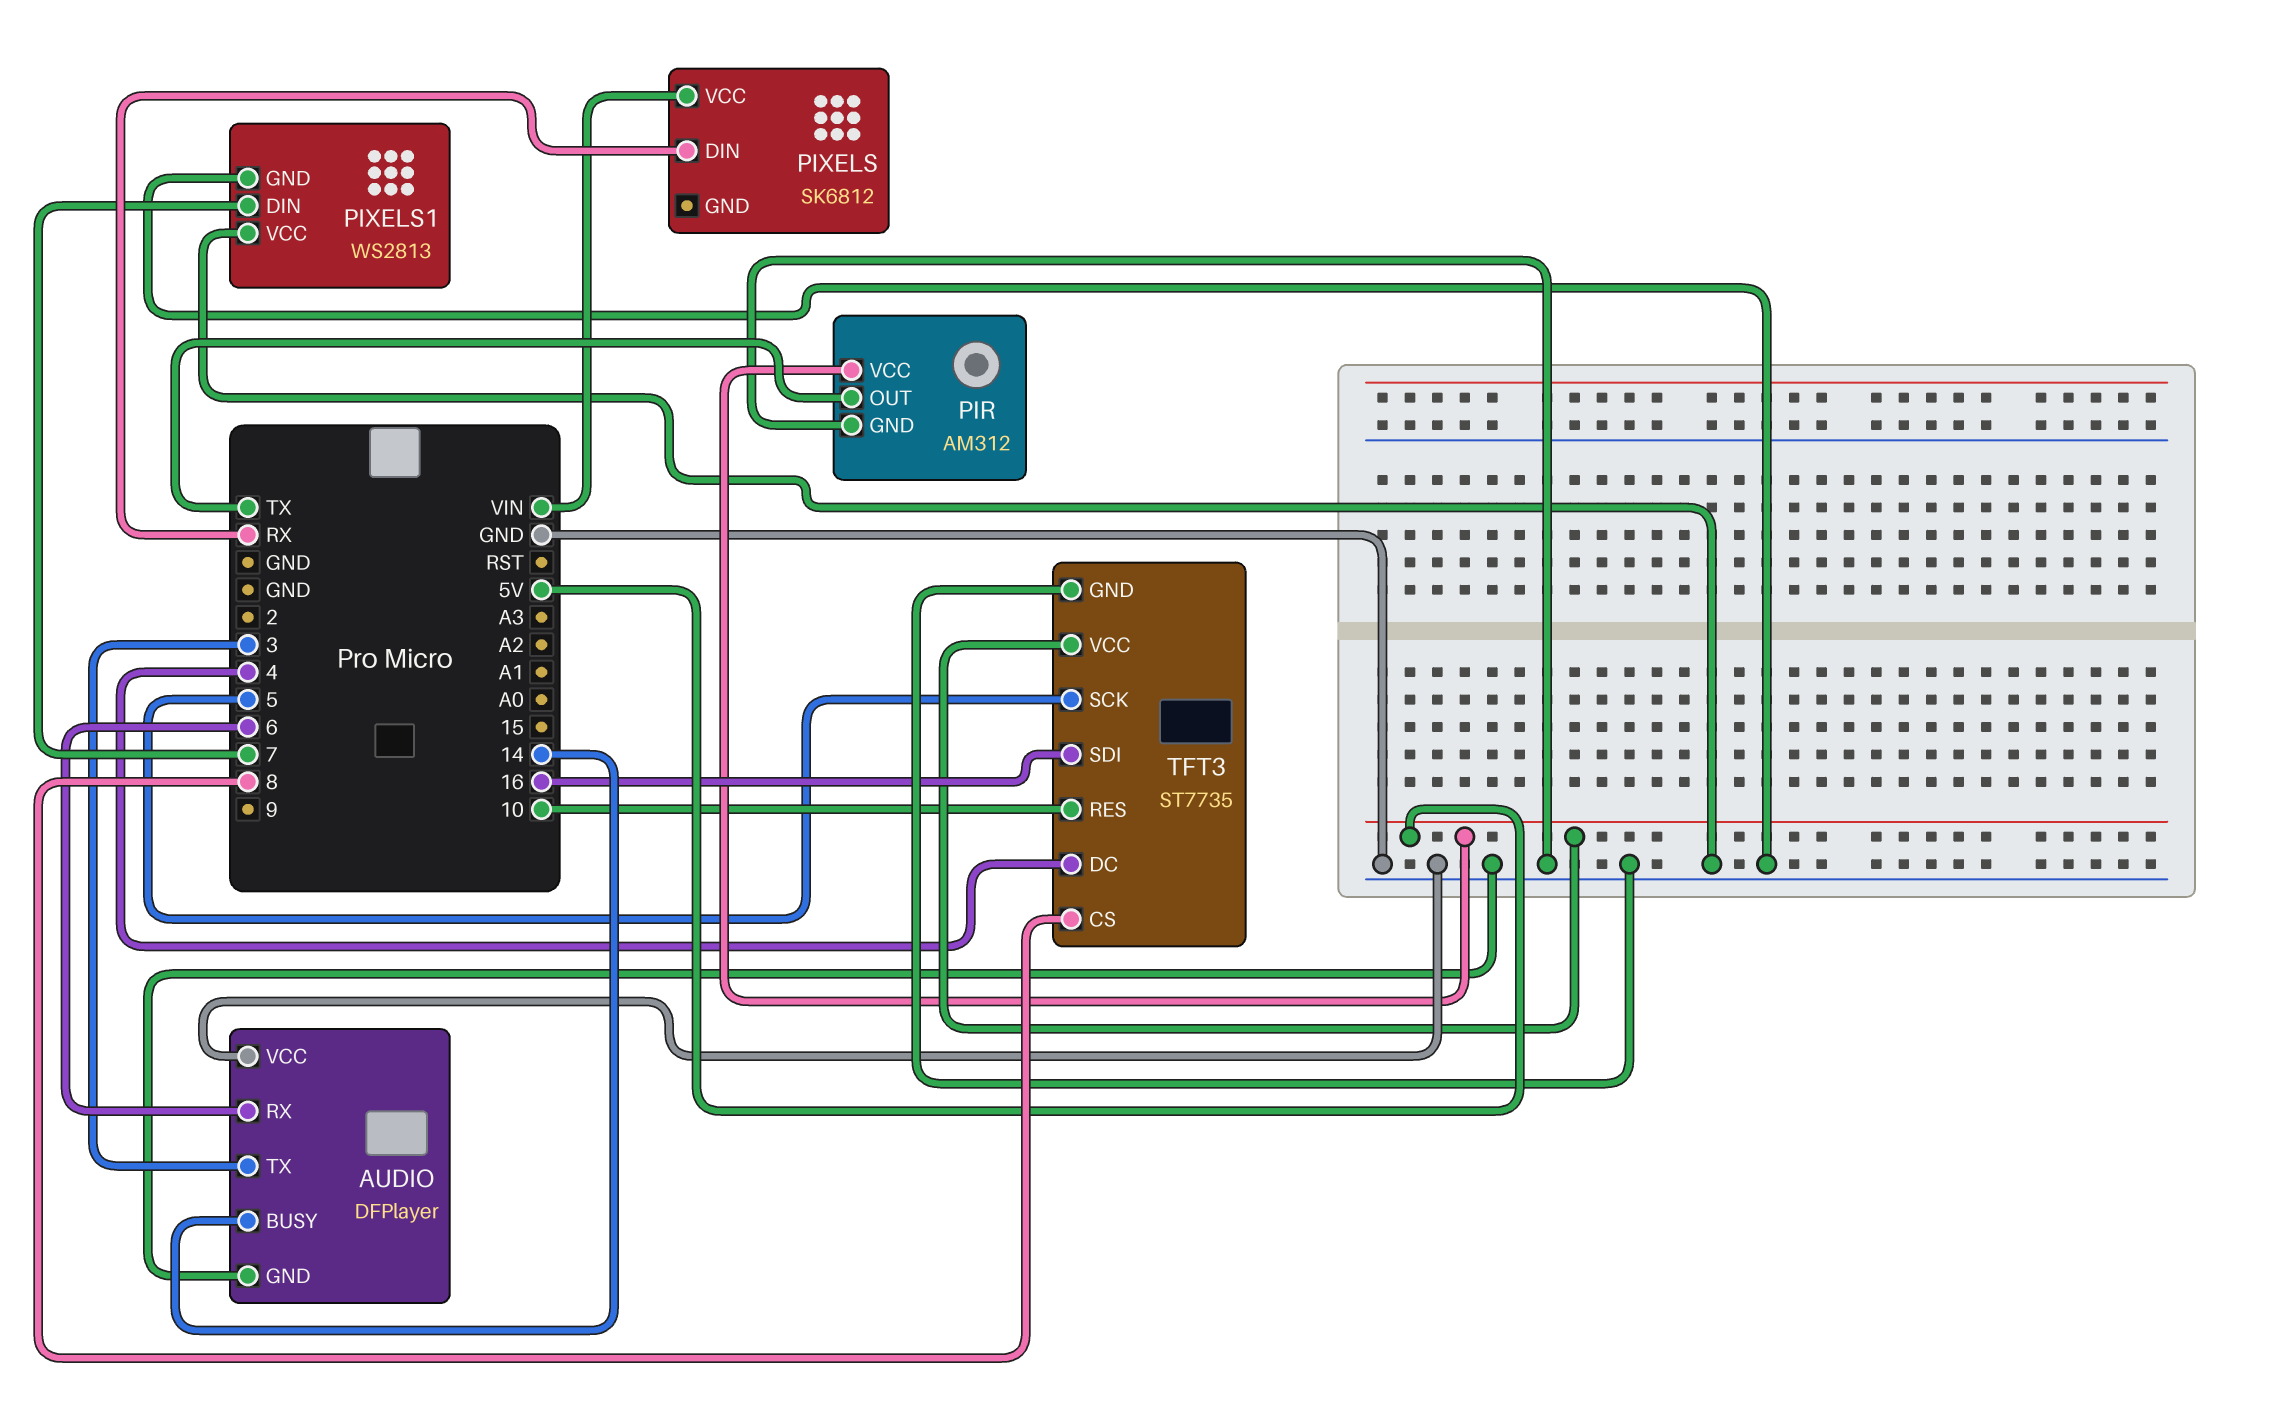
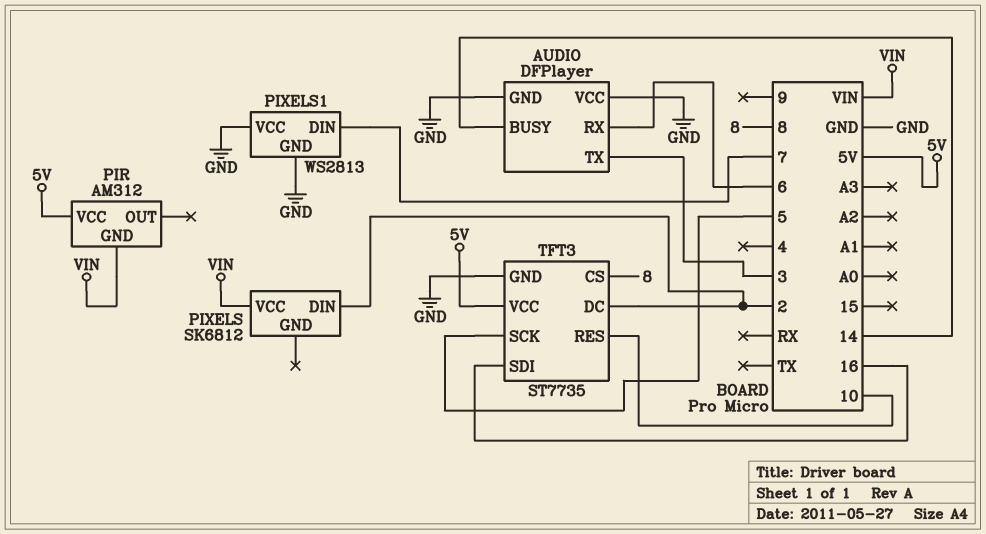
PIR pin GND: GND -> VIN
PIR pin OUT: TX -> none
PIXELS pin DIN: RX -> 2
TFT3 pin DC: 4 -> 2

